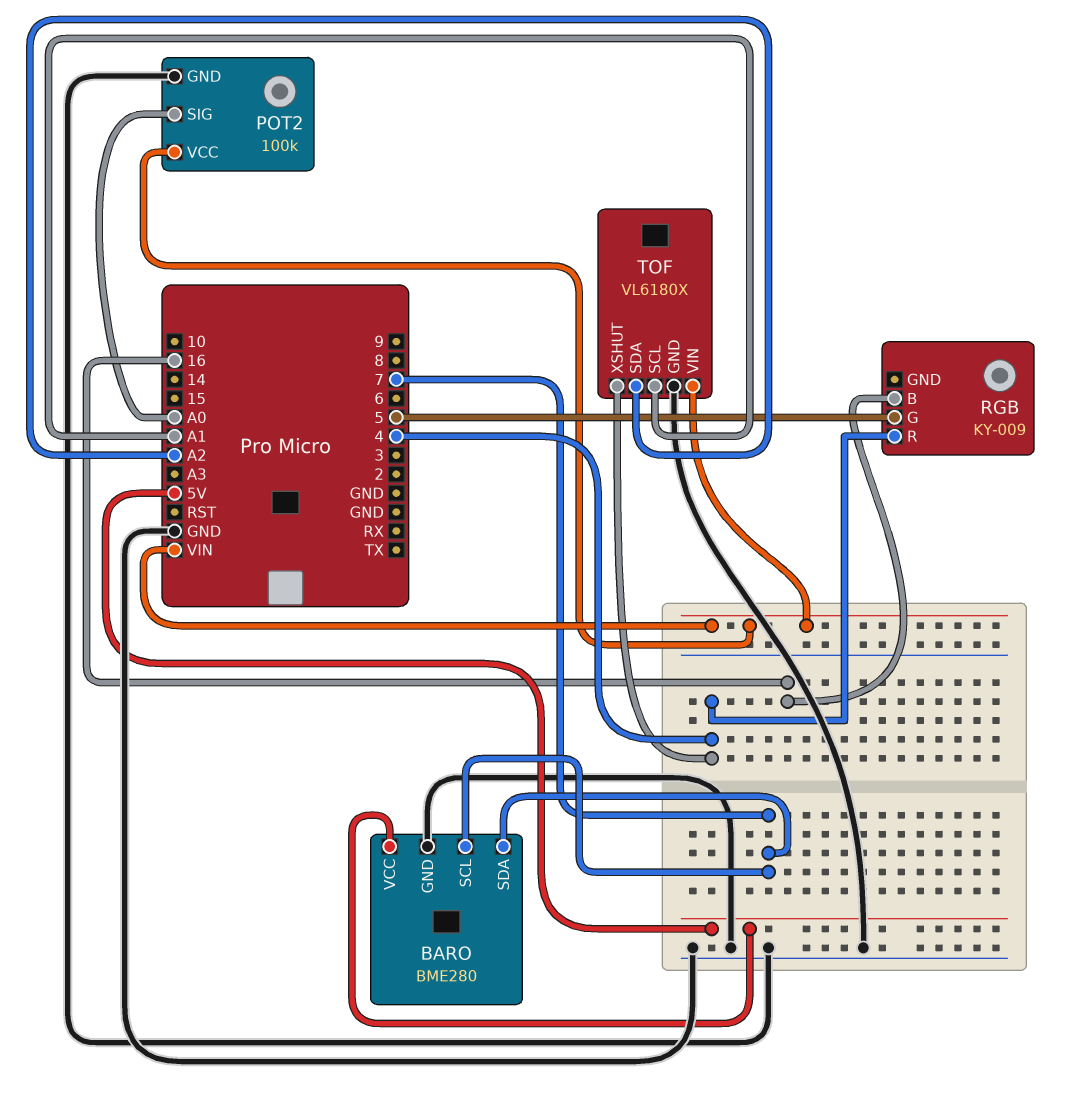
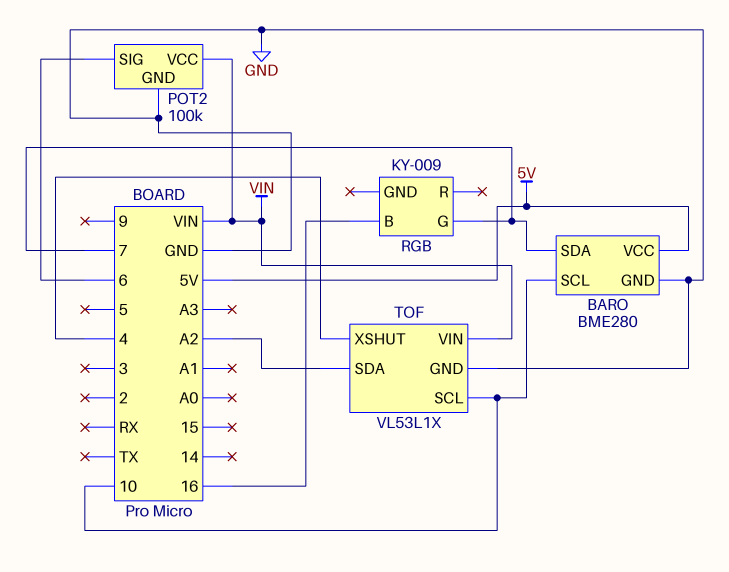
BARO pin SCL: 7 -> 10
POT2 pin SIG: A0 -> 6
RGB pin G: 5 -> 7
RGB pin R: 4 -> none
TOF: VL6180X -> VL53L1X
TOF pin SCL: A1 -> 10

